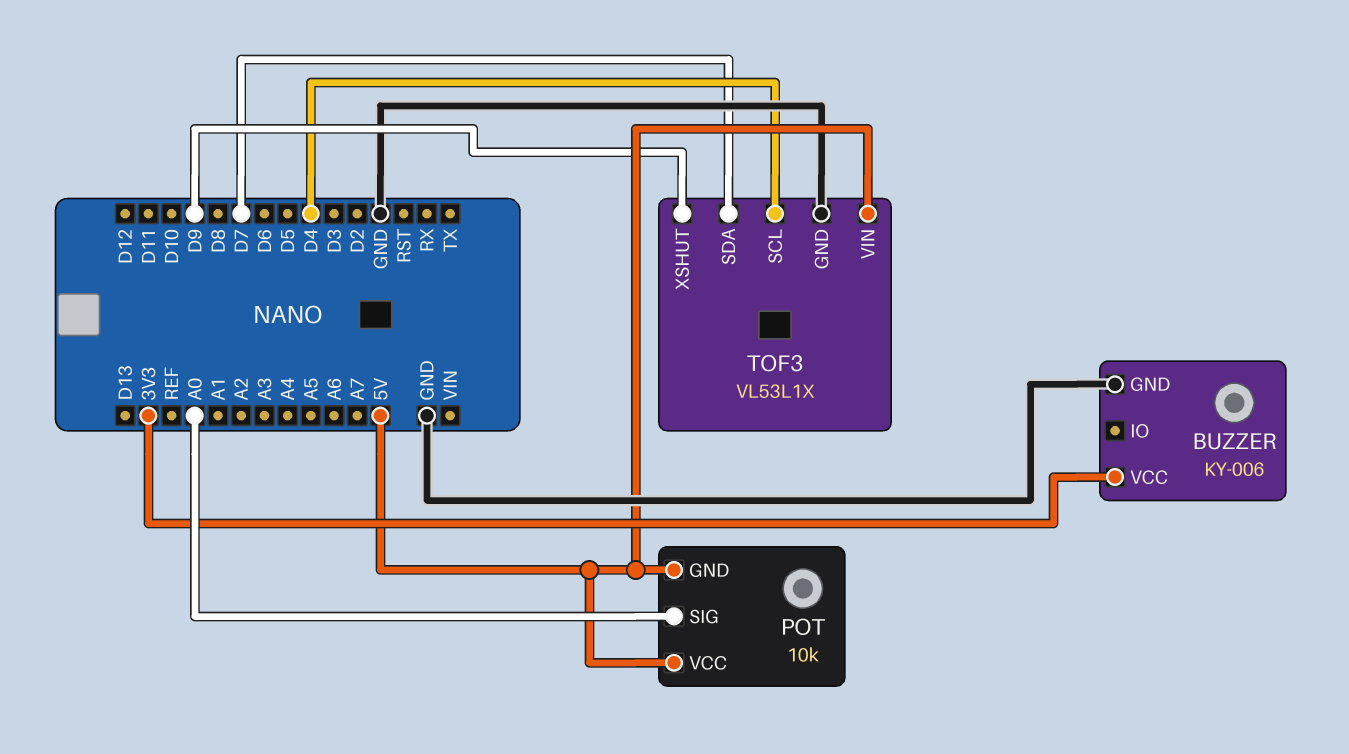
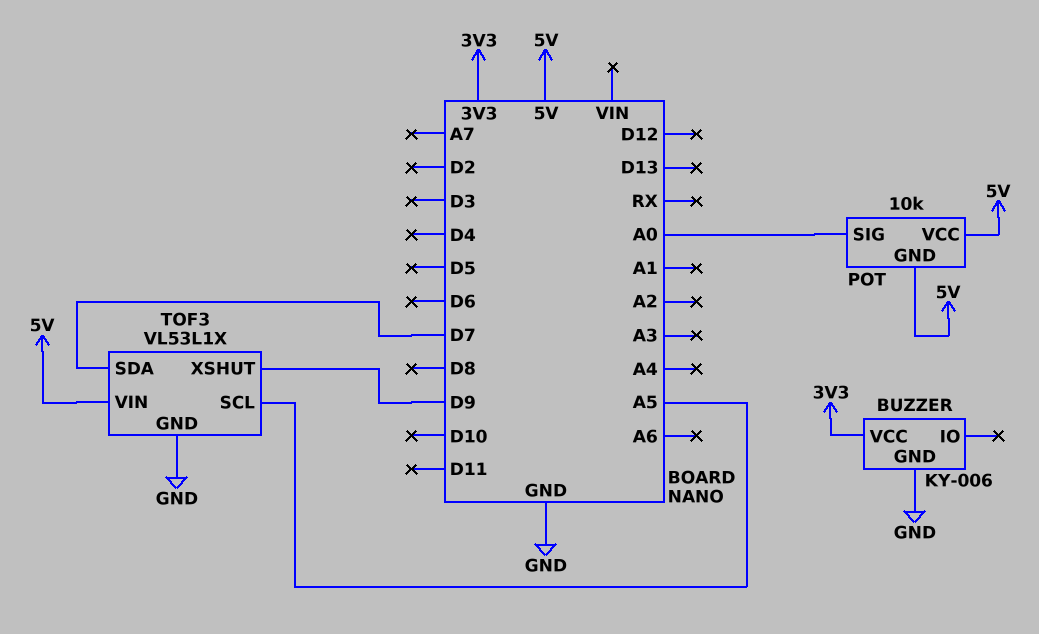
TOF3 pin SCL: D4 -> A5

